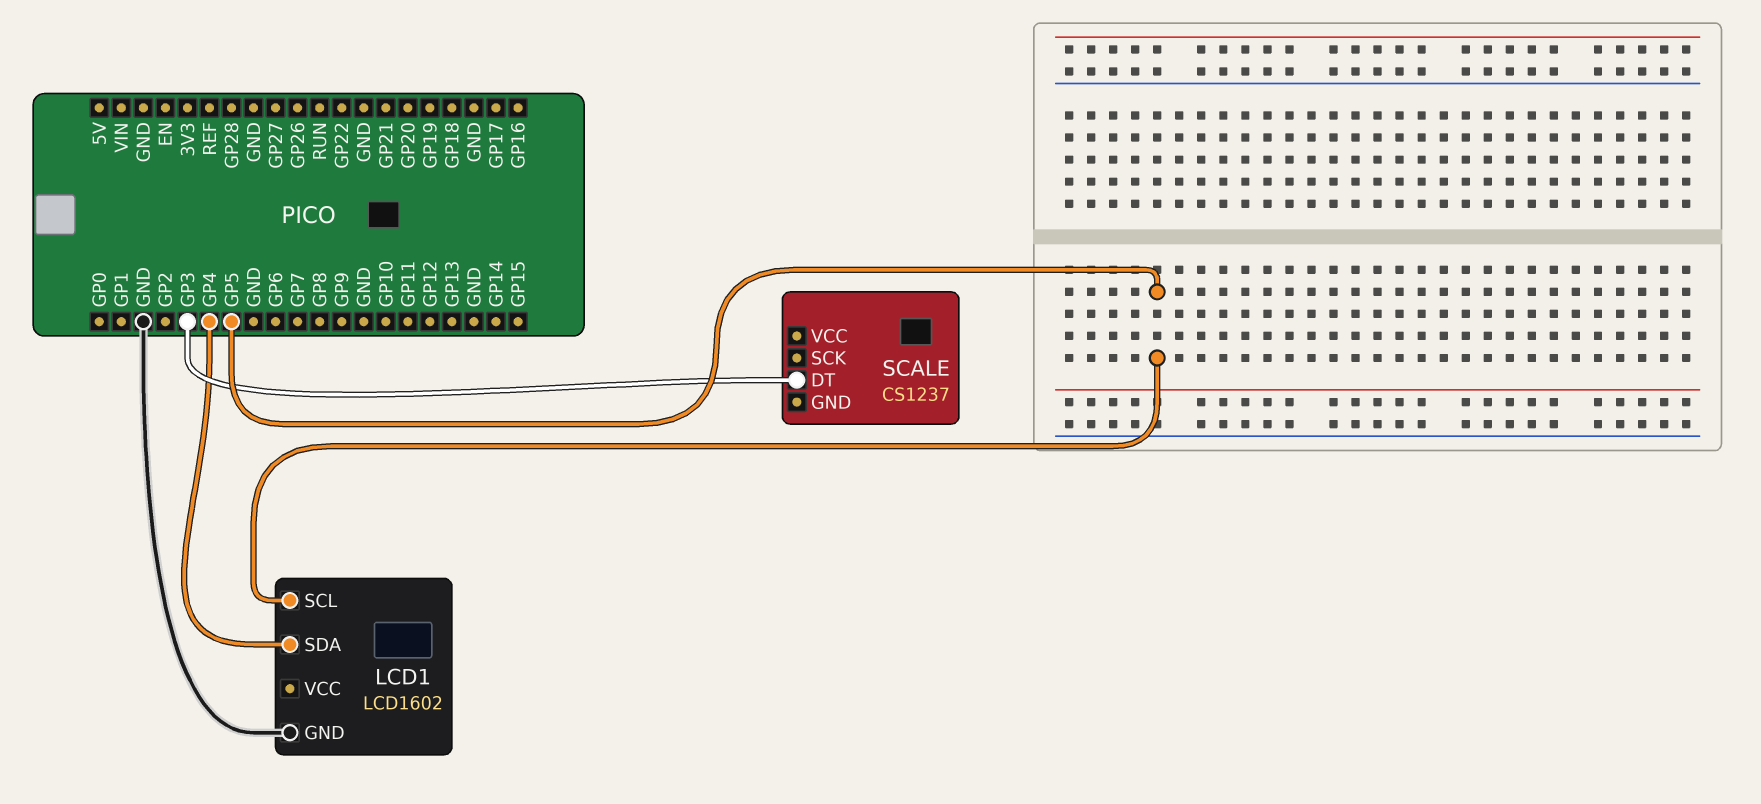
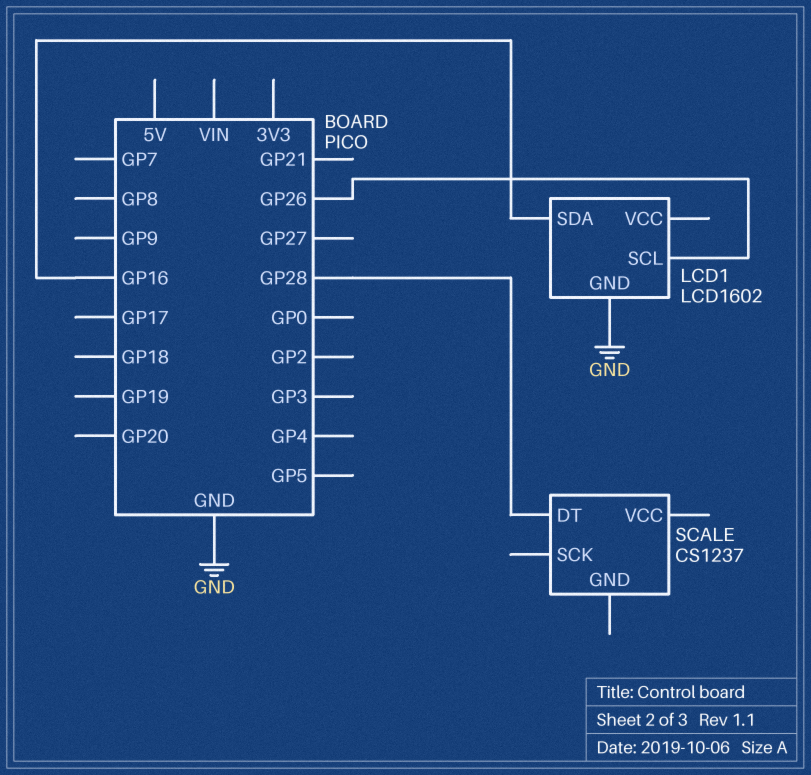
LCD1 pin SCL: GP5 -> GP26
LCD1 pin SDA: GP4 -> GP16
SCALE pin DT: GP3 -> GP28

